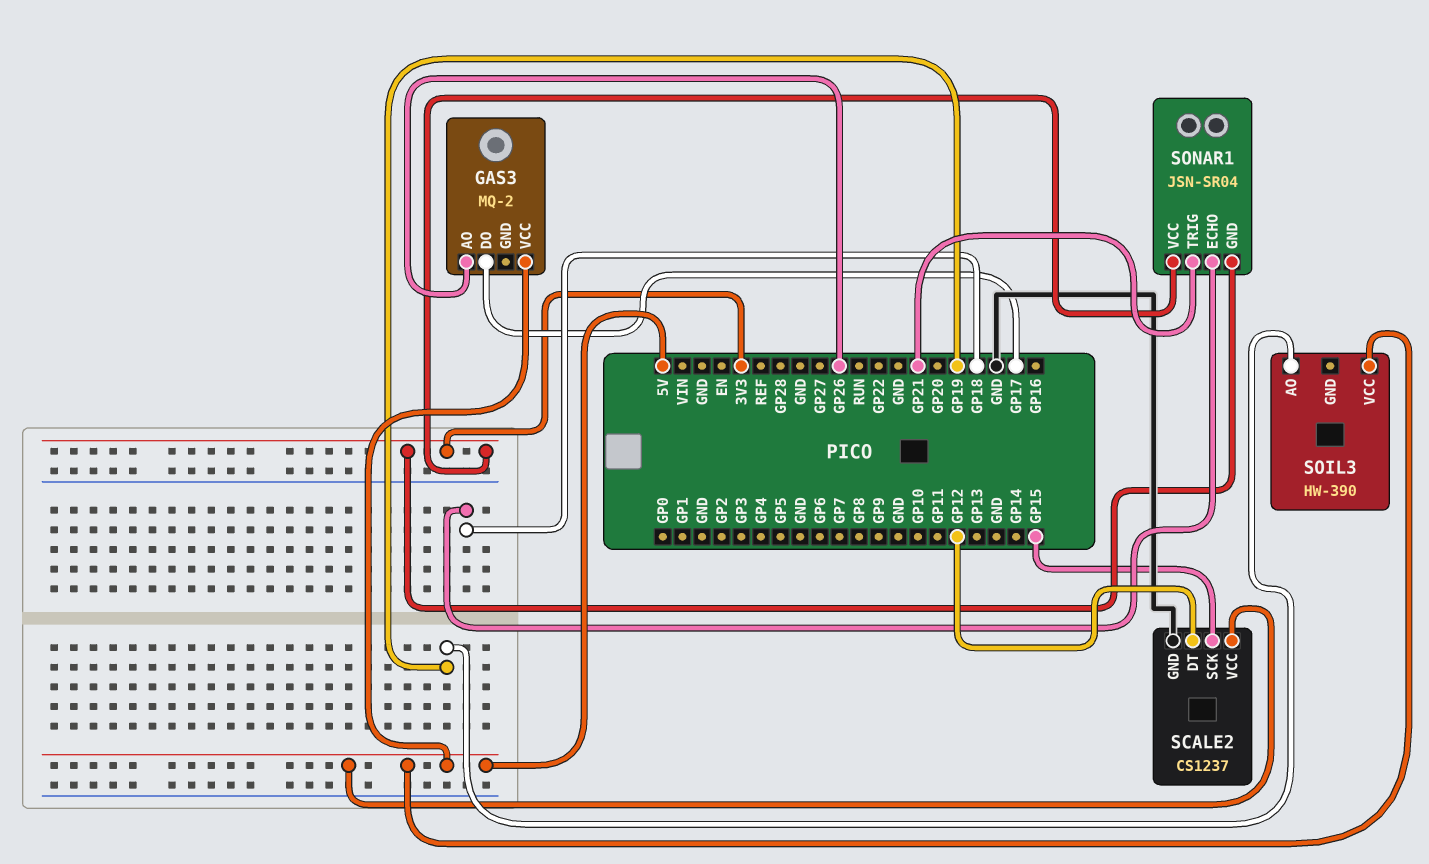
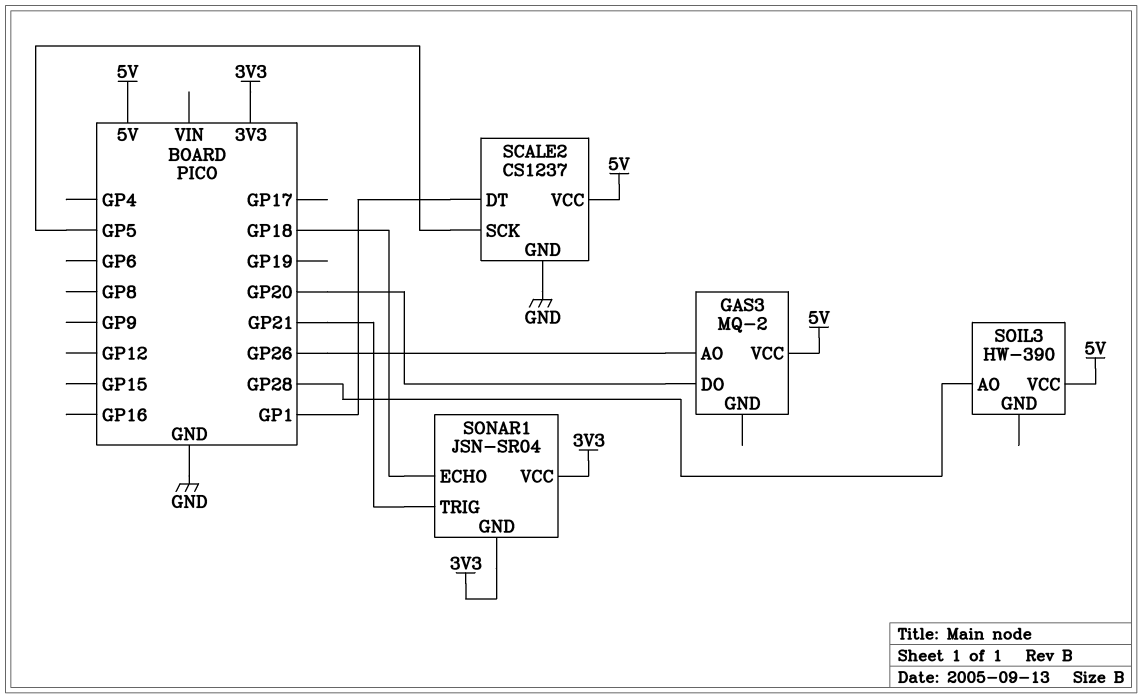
GAS3 pin DO: GP17 -> GP20
SCALE2 pin DT: GP12 -> GP1
SCALE2 pin SCK: GP15 -> GP5
SOIL3 pin AO: GP19 -> GP28

